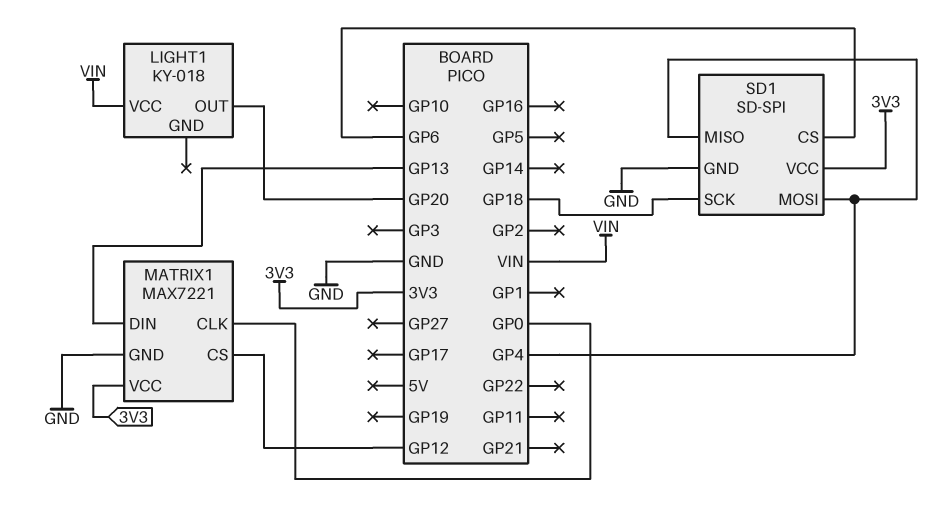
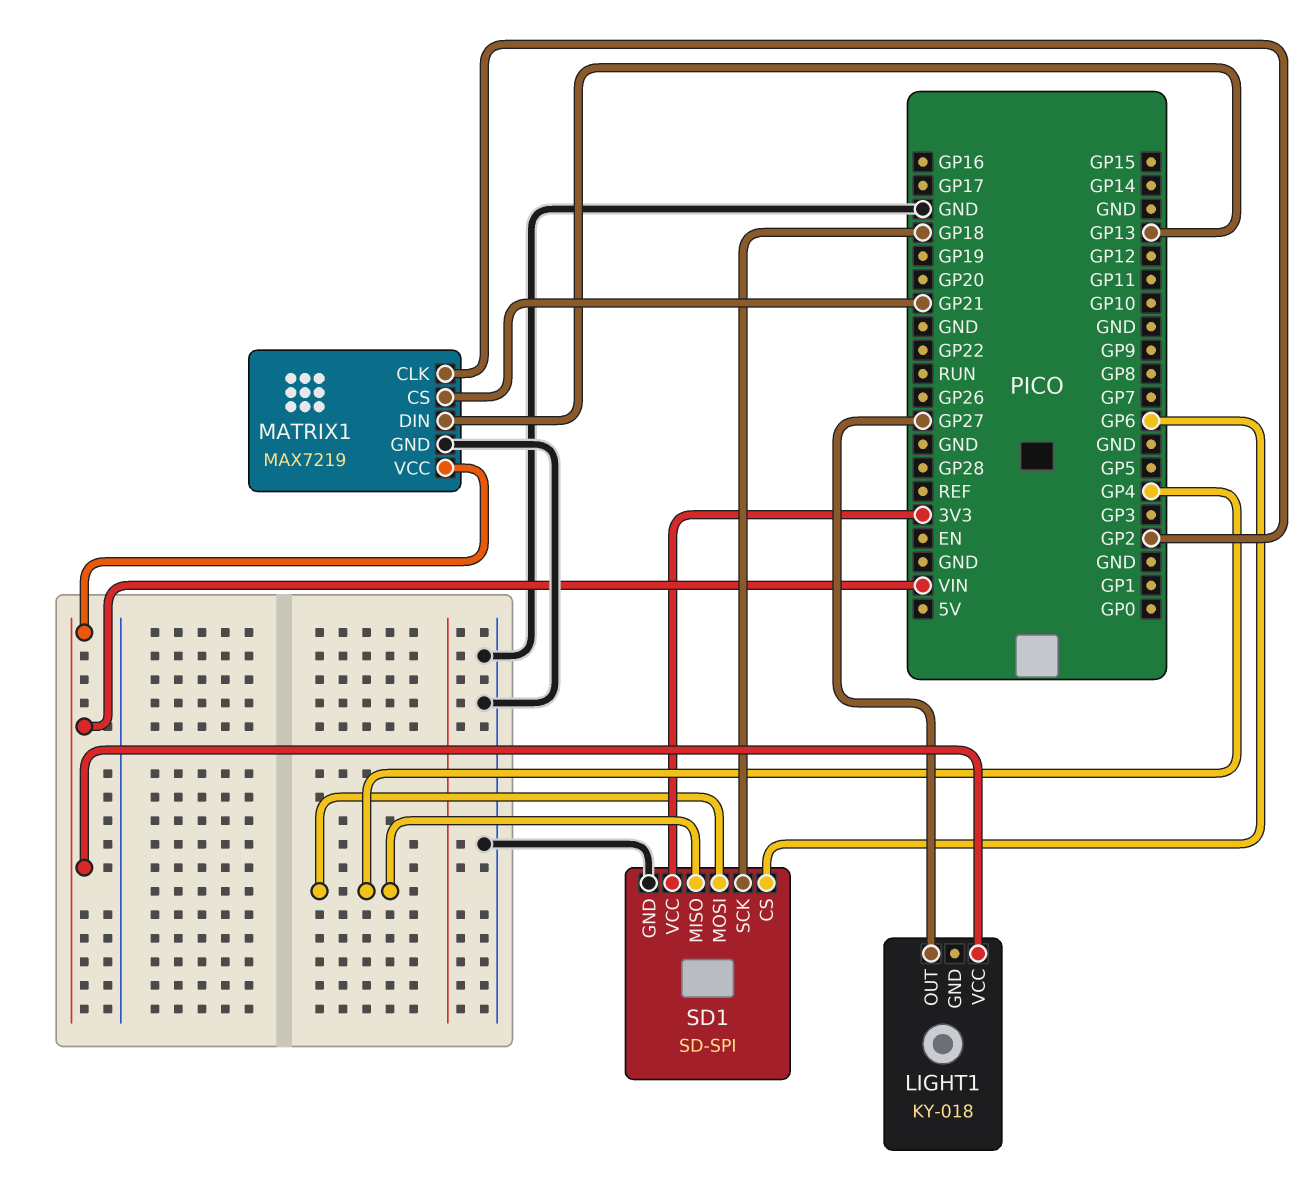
LIGHT1 pin OUT: GP20 -> GP27
MATRIX1: MAX7221 -> MAX7219
MATRIX1 pin CLK: GP0 -> GP2
MATRIX1 pin CS: GP12 -> GP21
MATRIX1 pin VCC: 3V3 -> VIN

